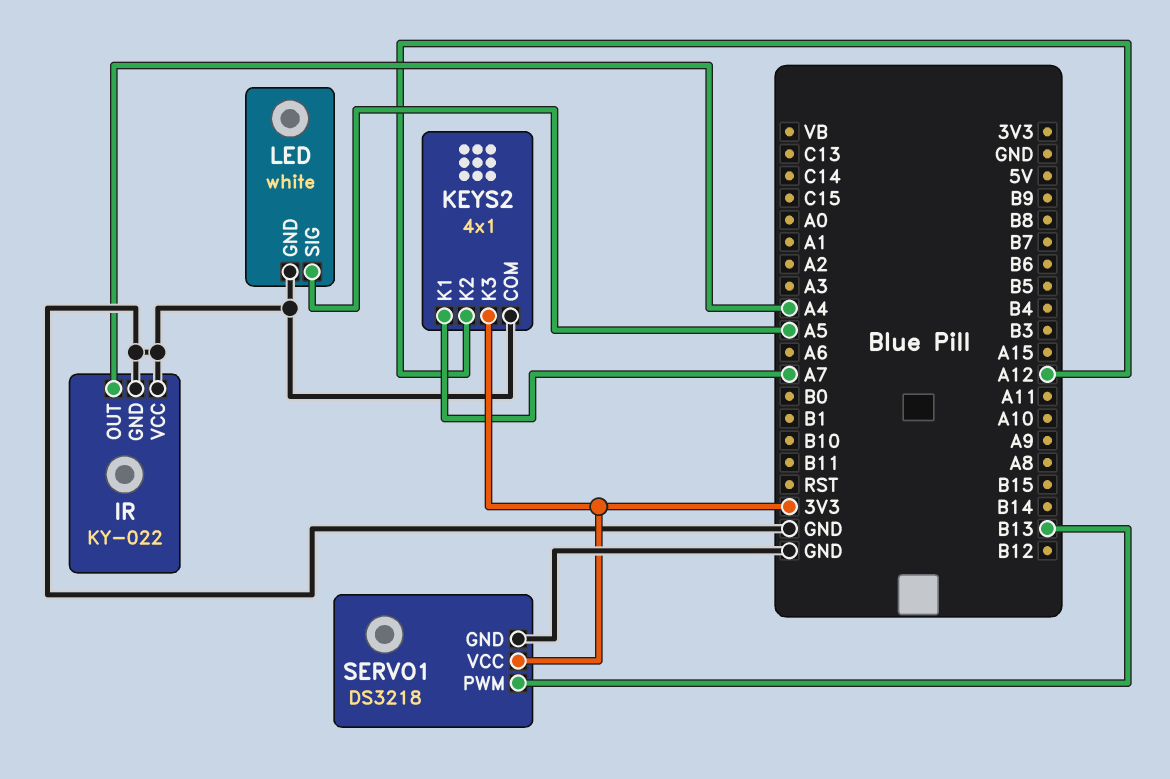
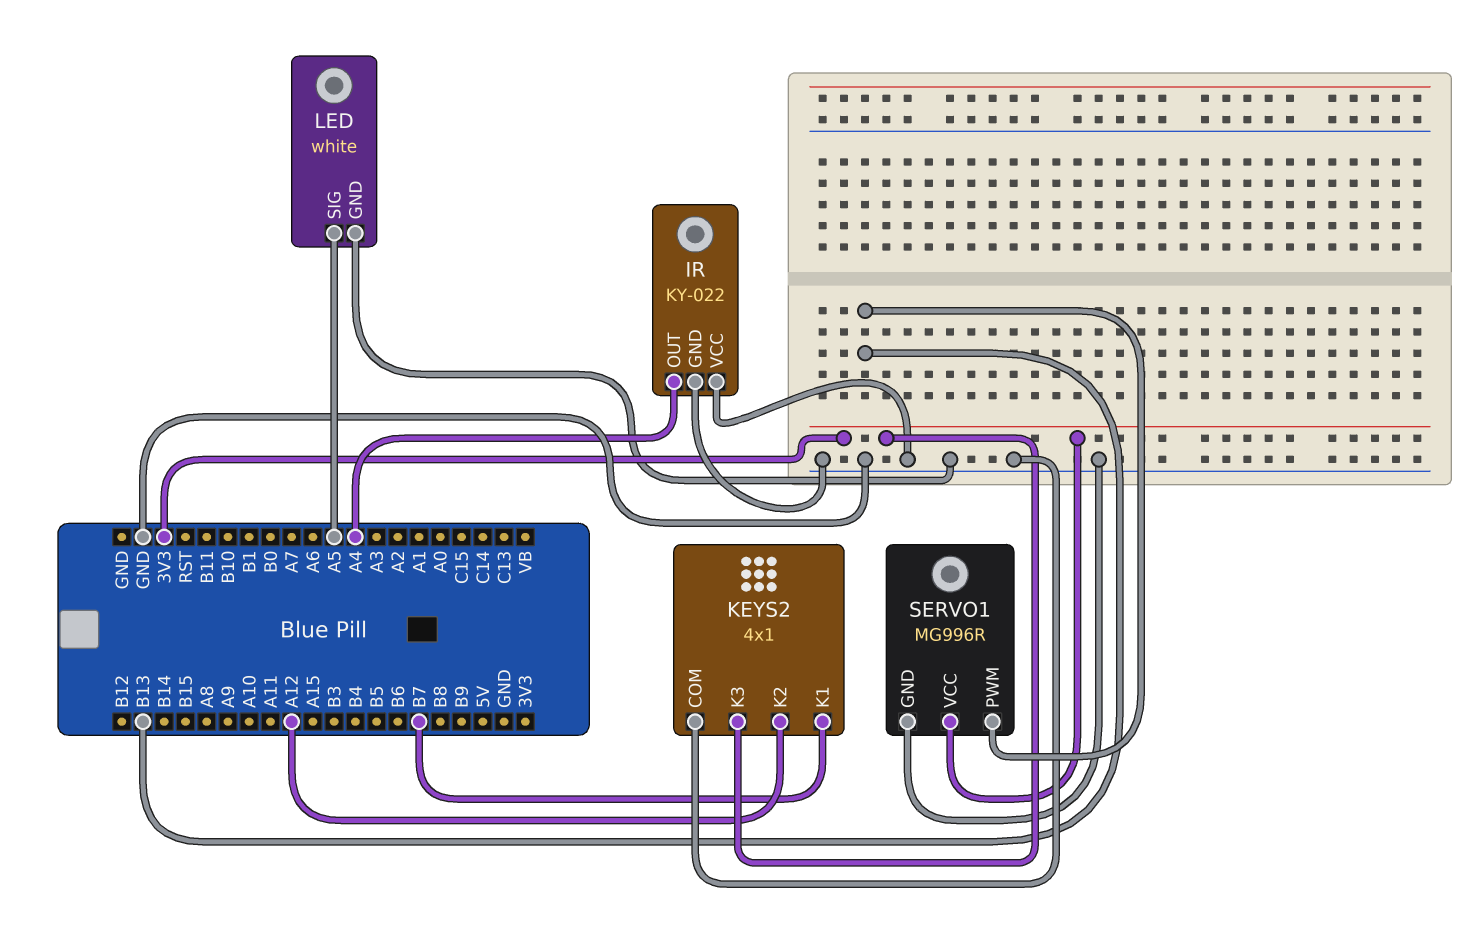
KEYS2 pin K1: A7 -> B7
SERVO1: DS3218 -> MG996R

